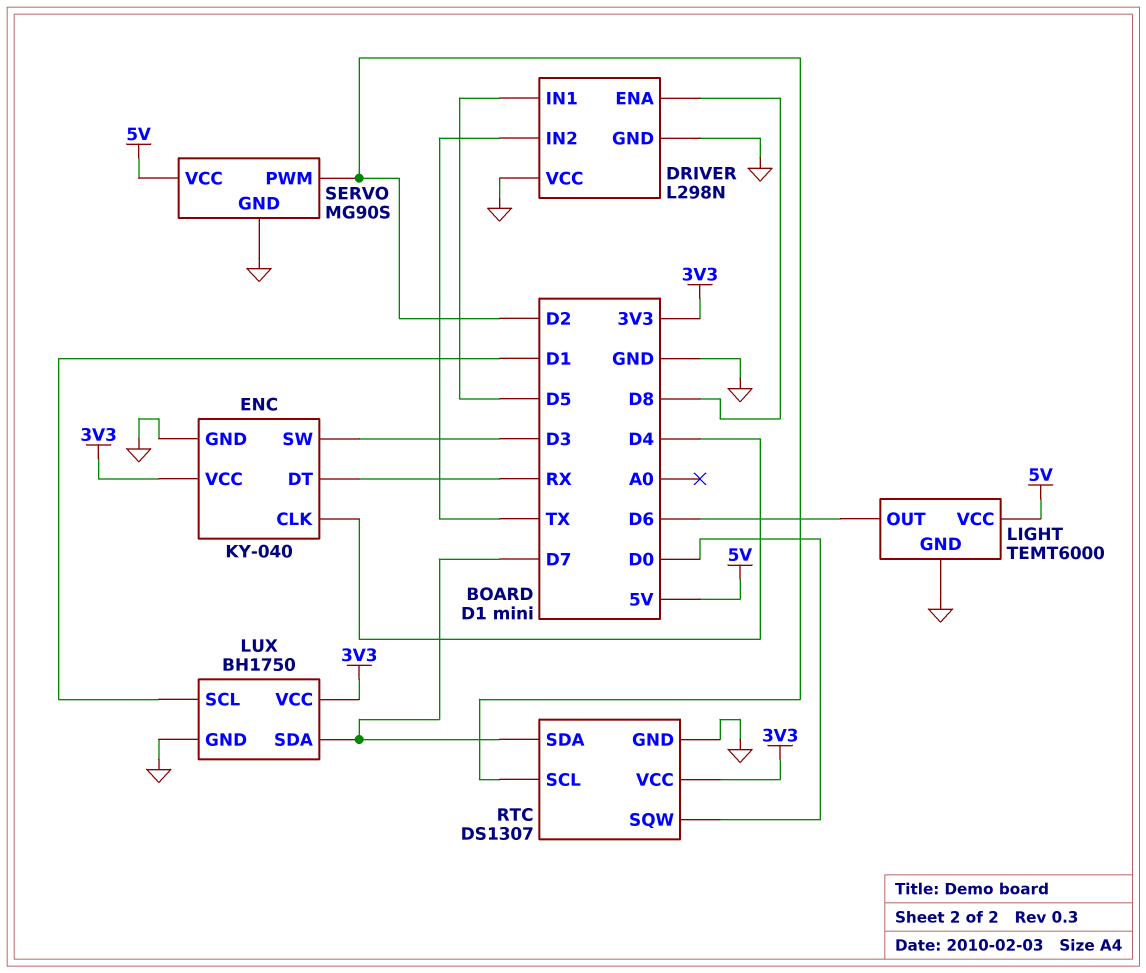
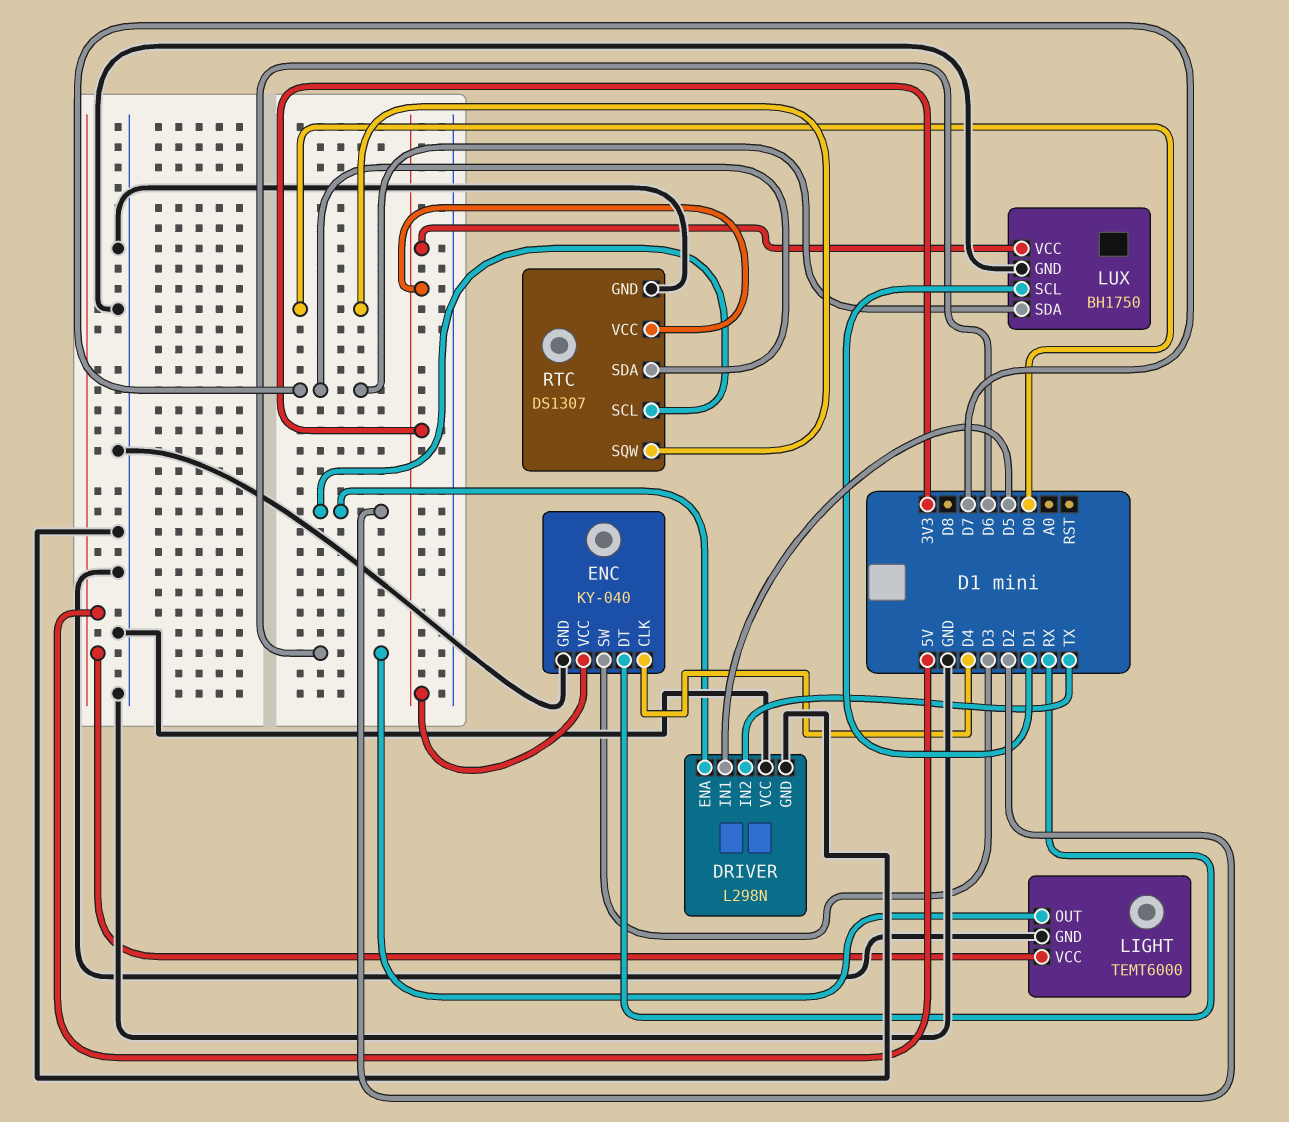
DRIVER pin ENA: D8 -> D2
SERVO: MG90S -> none
SERVO pin GND: GND -> none
SERVO pin PWM: D2 -> none
SERVO pin VCC: 5V -> none

